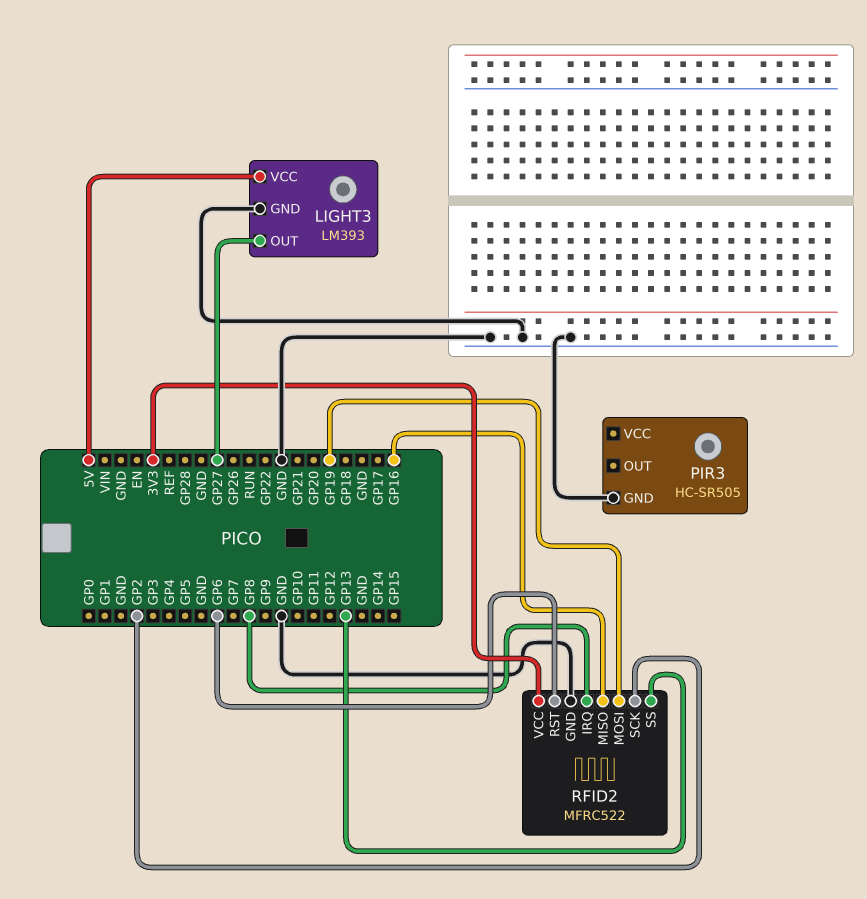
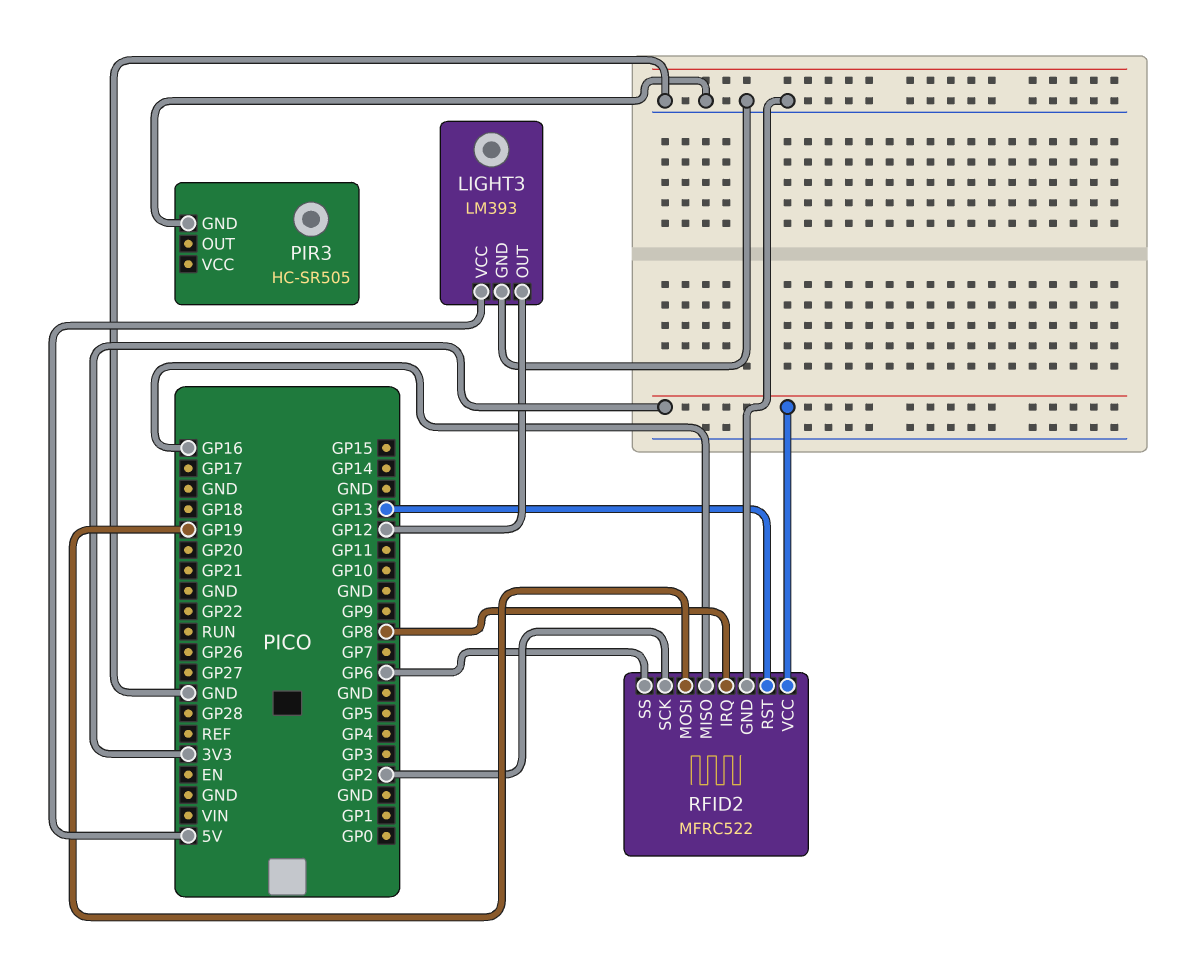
LIGHT3 pin OUT: GP27 -> GP12
RFID2 pin RST: GP6 -> GP13
RFID2 pin SS: GP13 -> GP6

